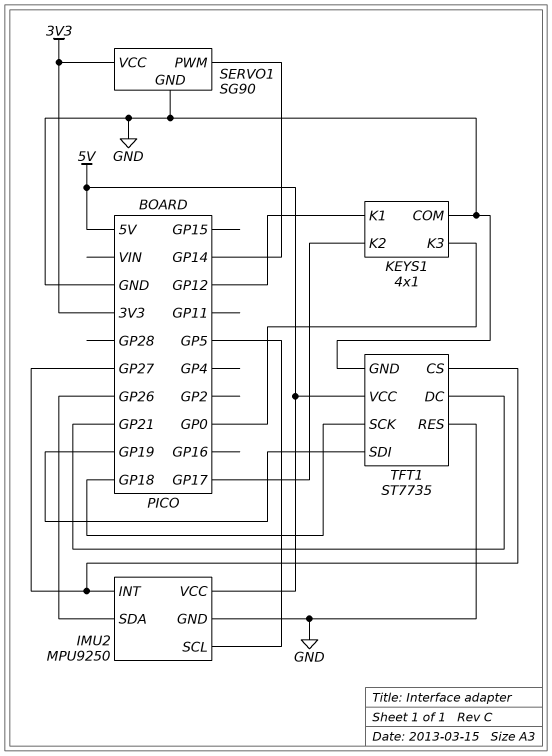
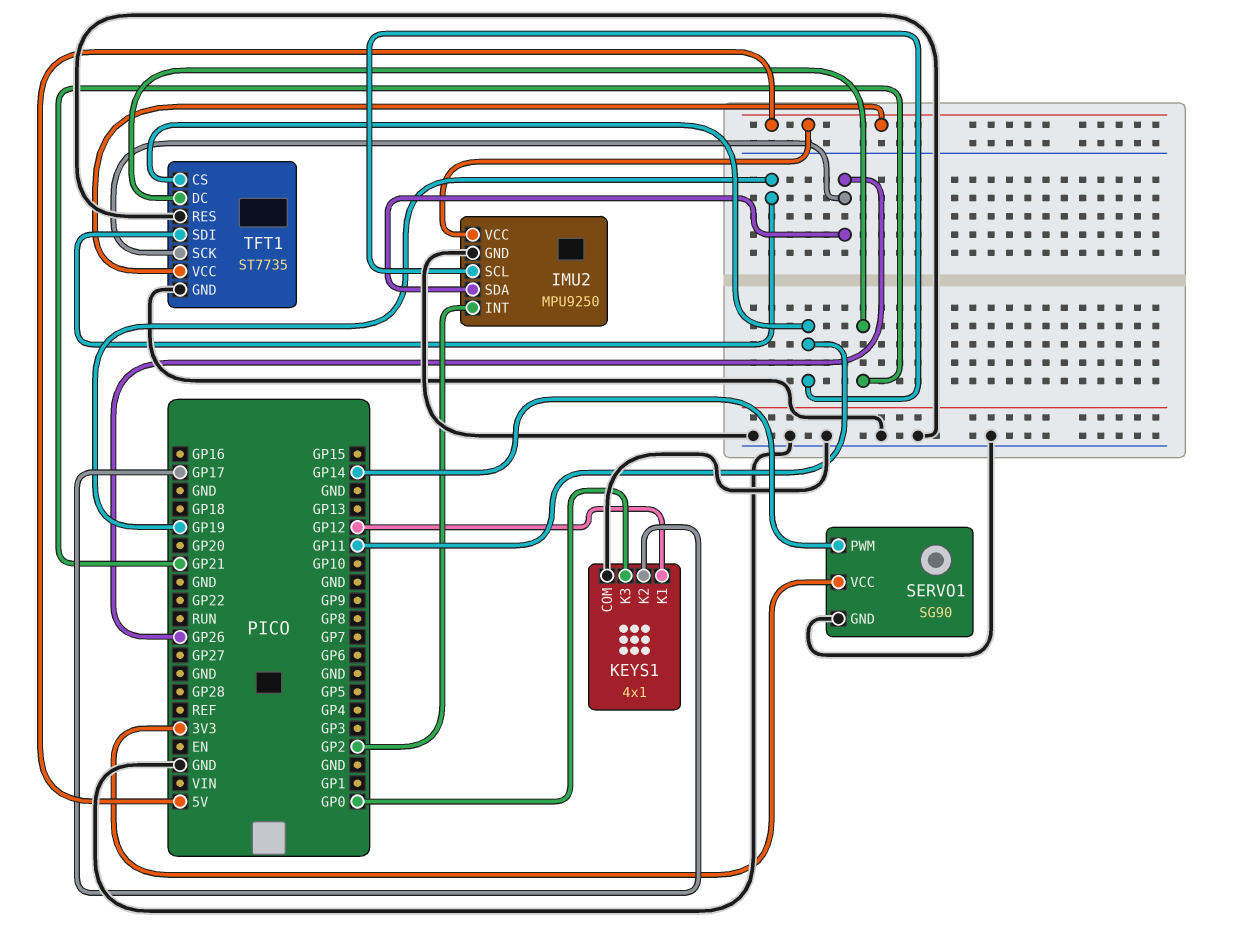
IMU2 pin INT: GP27 -> GP2
IMU2 pin SCL: GP5 -> GP11
TFT1 pin CS: GP27 -> GP11
TFT1 pin SCK: GP18 -> GP26

